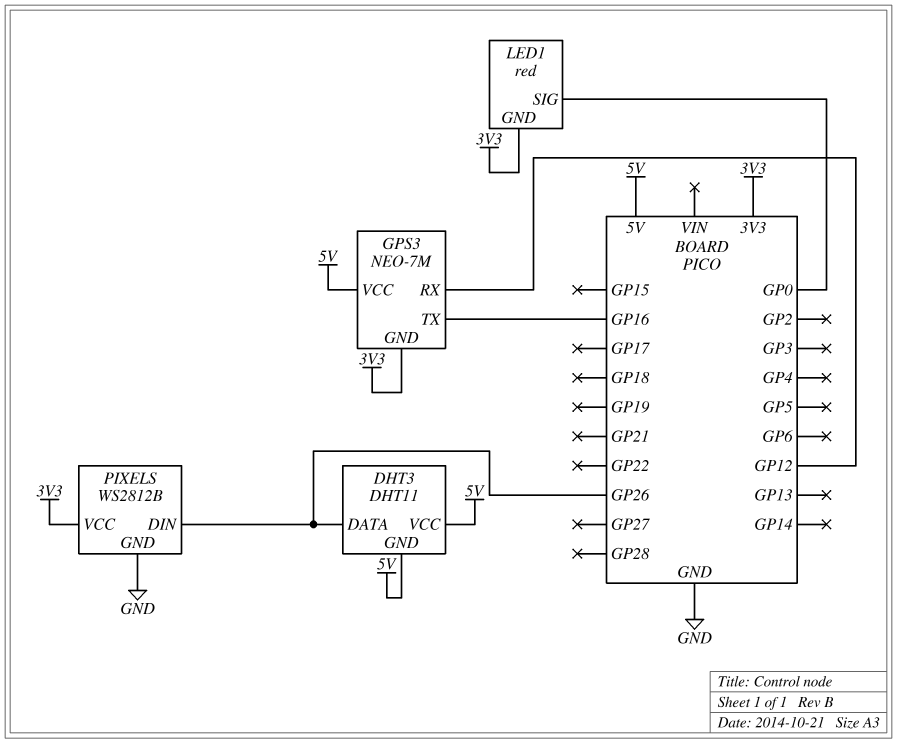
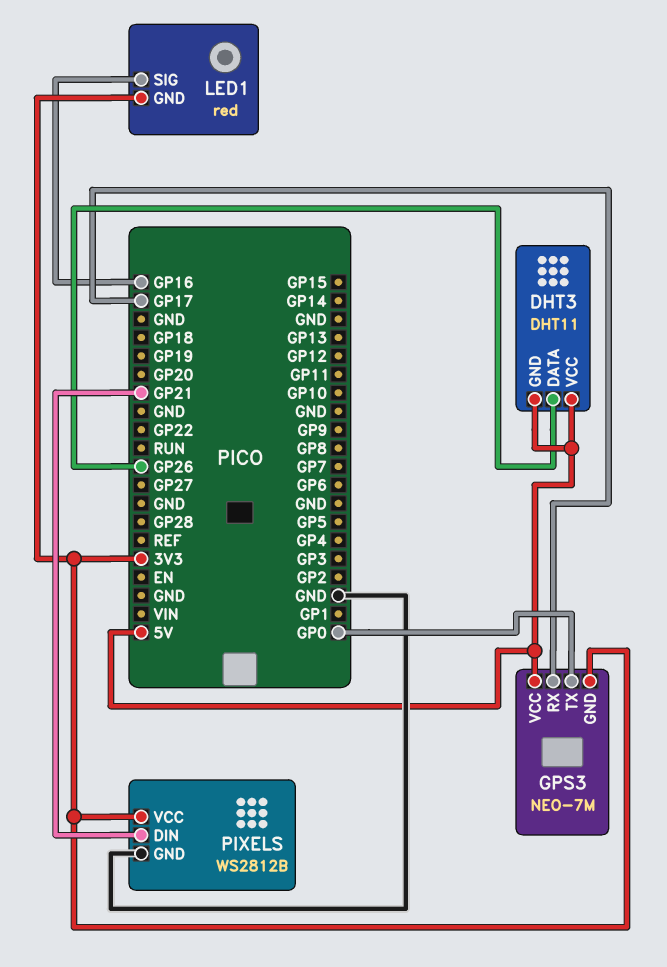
GPS3 pin RX: GP12 -> GP17
GPS3 pin TX: GP16 -> GP0
LED1 pin SIG: GP0 -> GP16
PIXELS pin DIN: GP26 -> GP21

